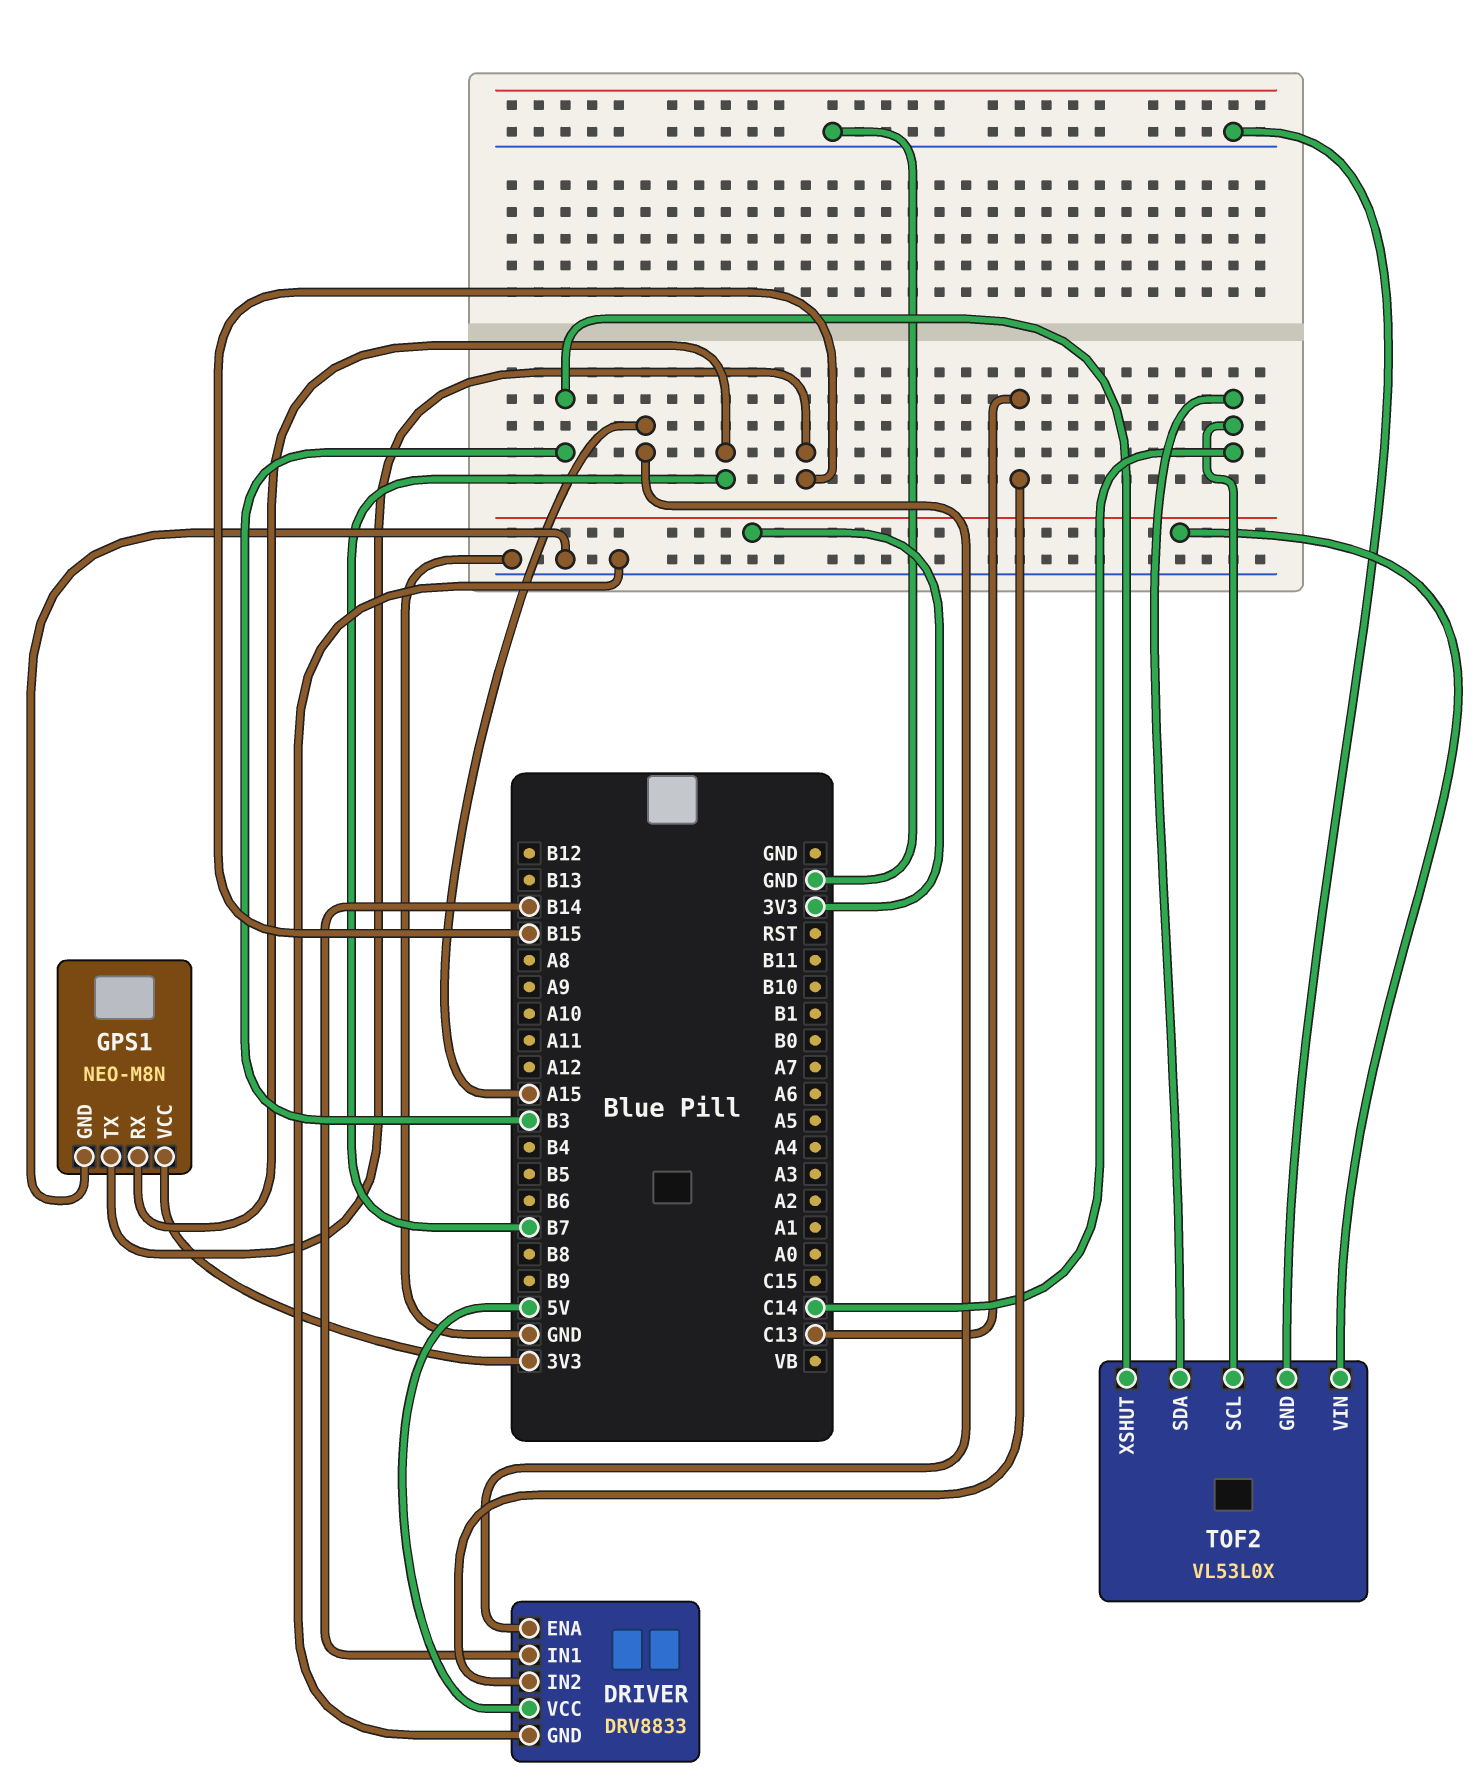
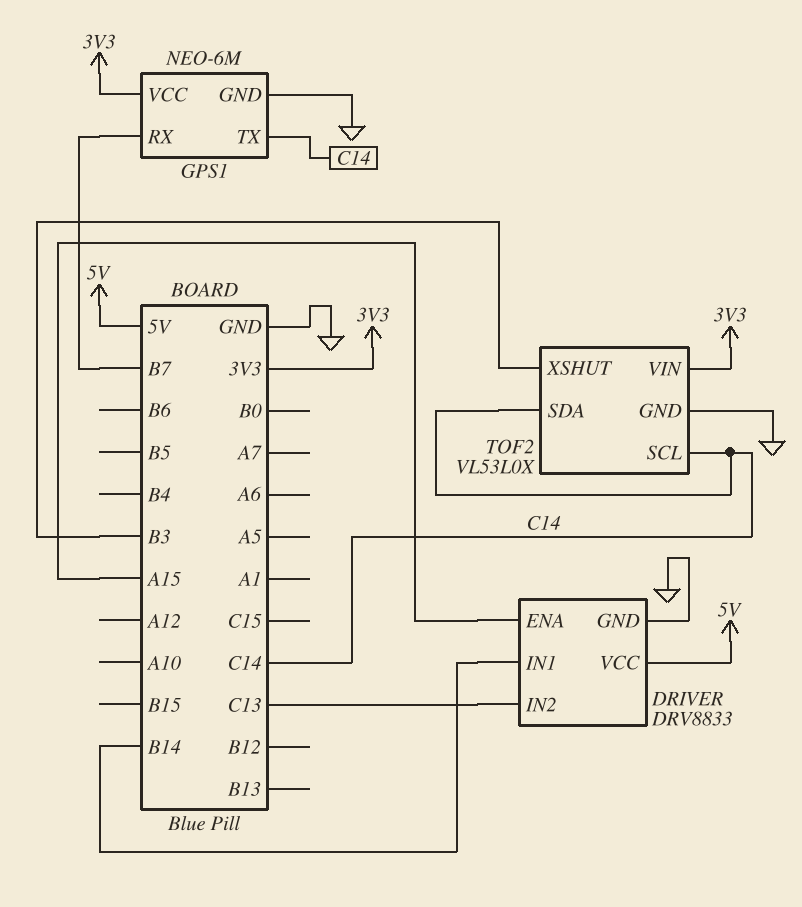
GPS1: NEO-M8N -> NEO-6M
GPS1 pin TX: B15 -> C14

